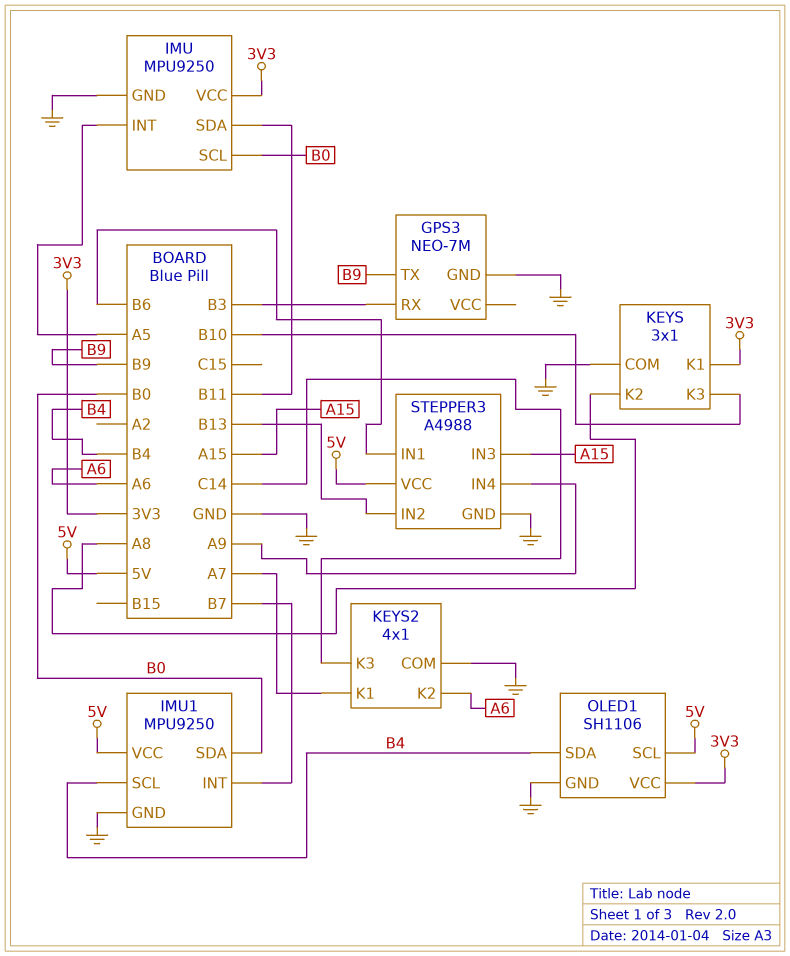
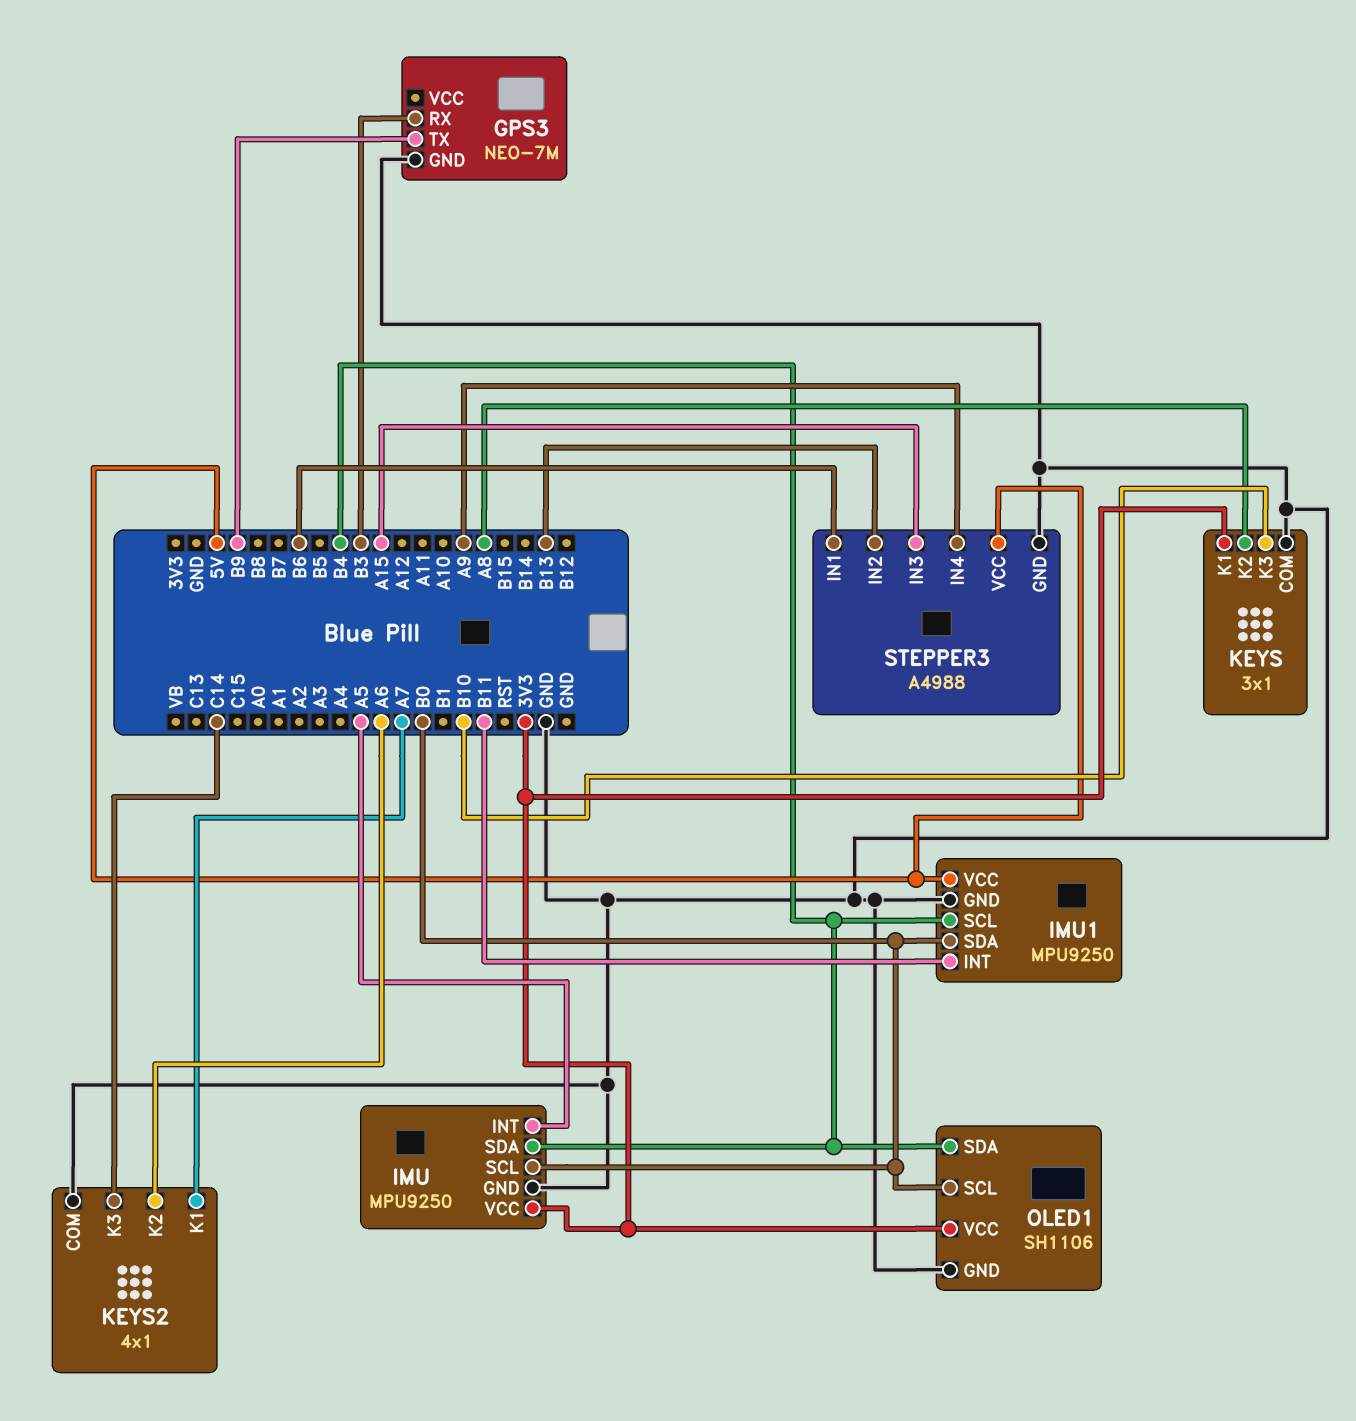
IMU pin SDA: B11 -> B4
IMU1 pin INT: B7 -> B11
OLED1 pin SCL: 5V -> B0

